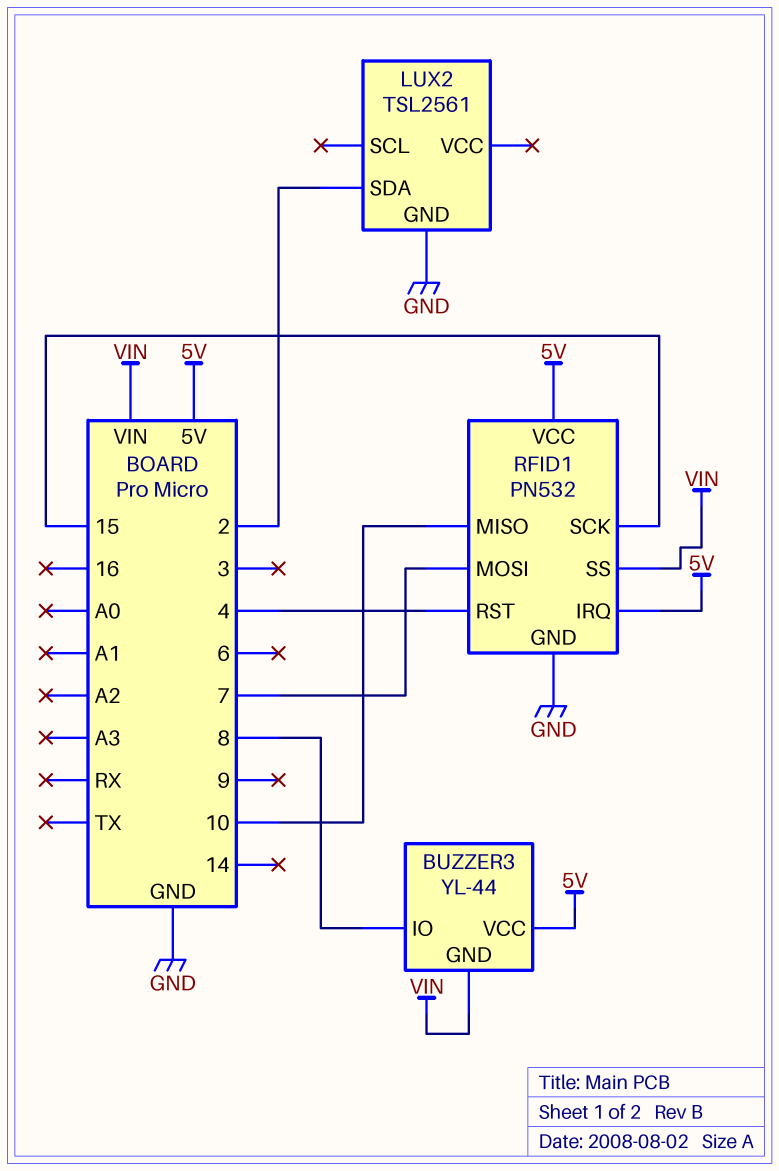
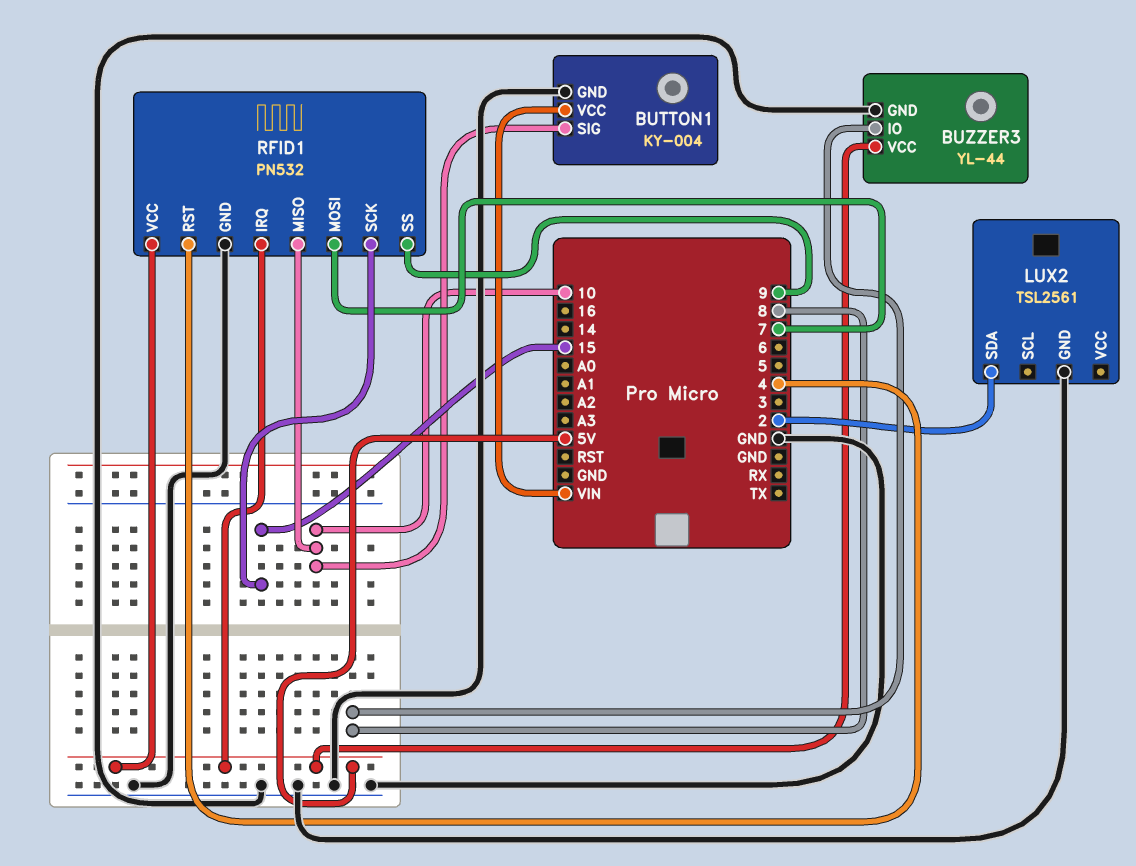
BUTTON1: none -> KY-004
BUTTON1 pin GND: none -> GND
BUTTON1 pin SIG: none -> 10
BUTTON1 pin VCC: none -> VIN
BUZZER3 pin GND: VIN -> GND
RFID1 pin SS: VIN -> 9

